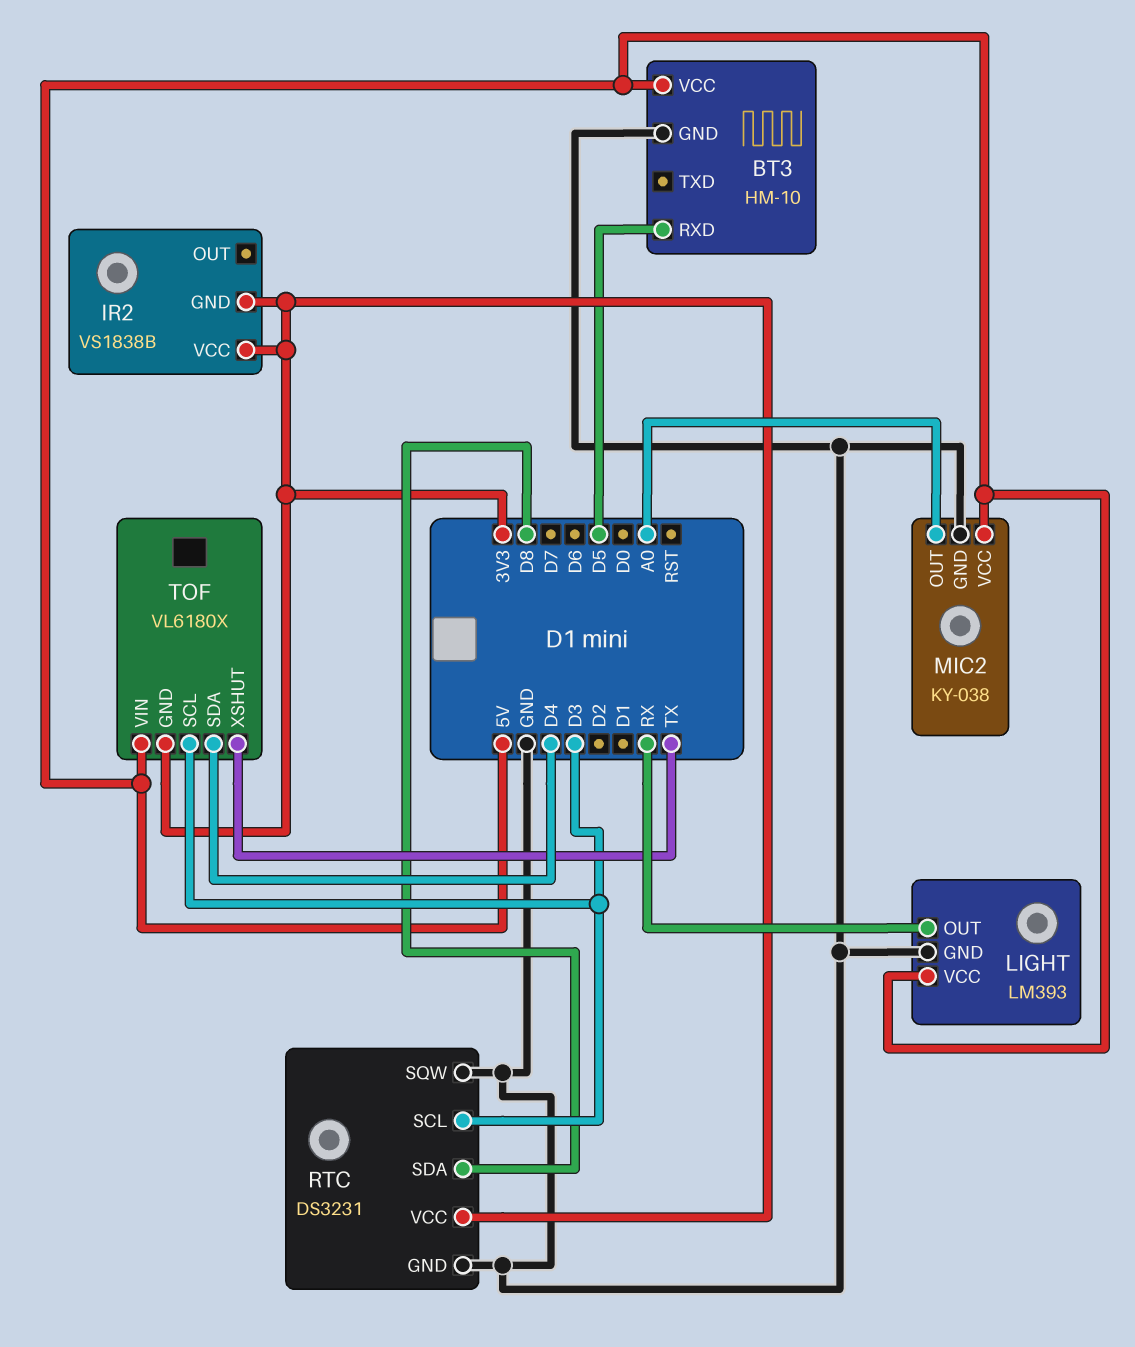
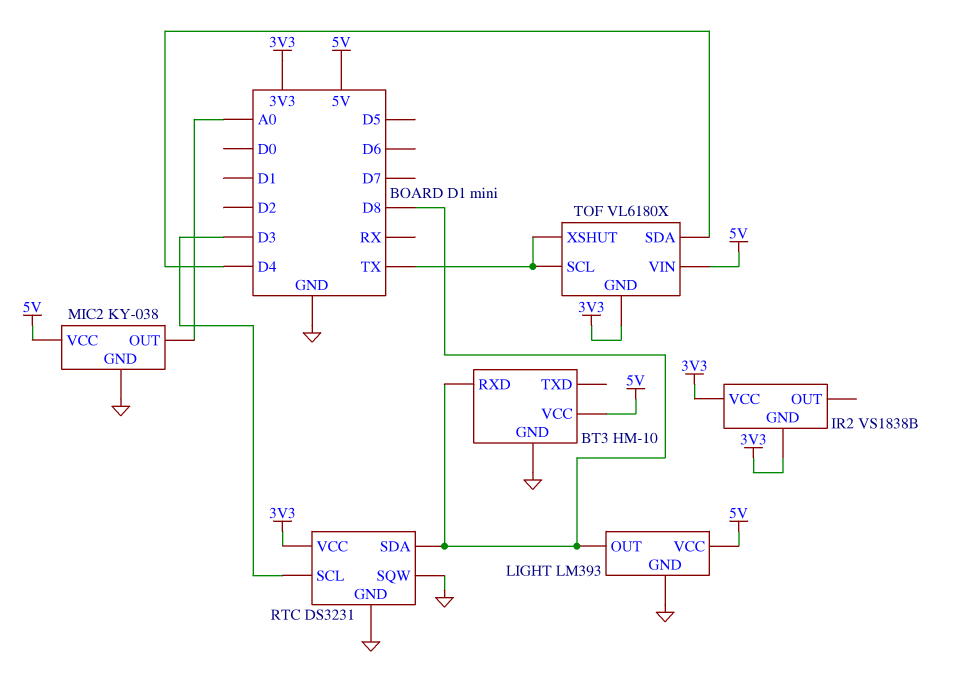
BT3 pin RXD: D5 -> D8
LIGHT pin OUT: RX -> D8
TOF pin SCL: D3 -> TX

